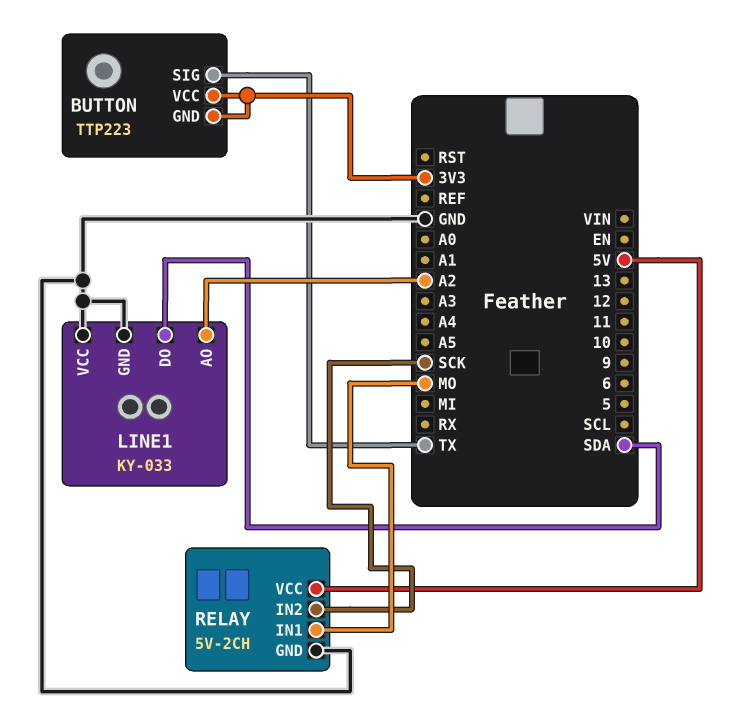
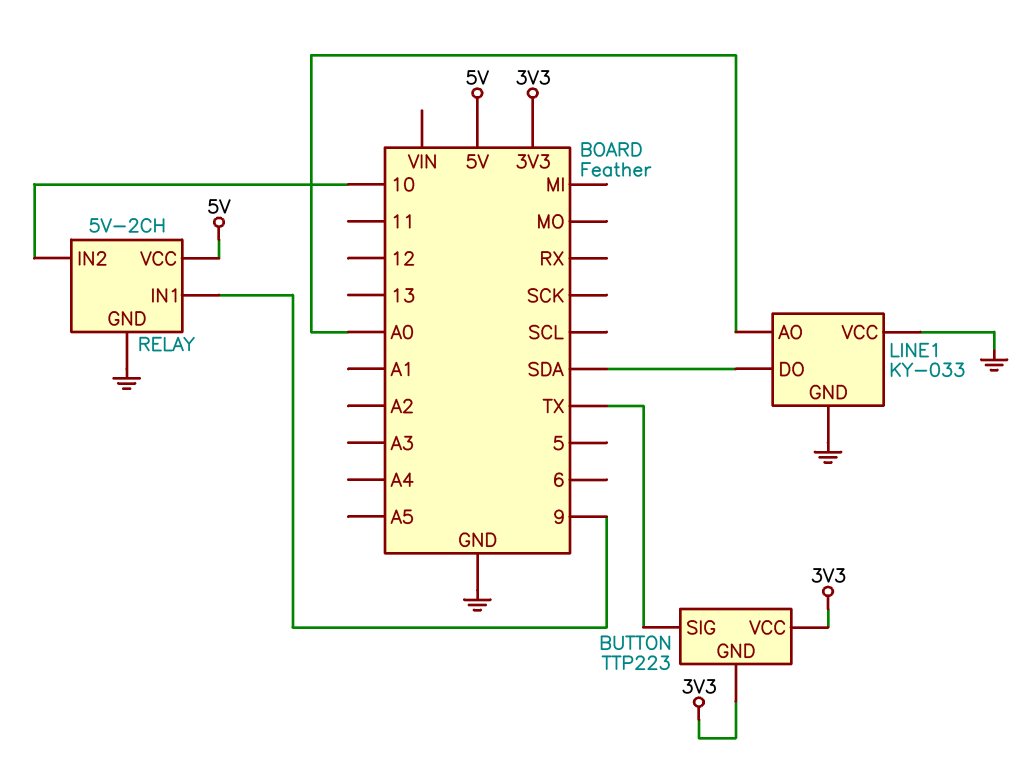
LINE1 pin AO: A2 -> A0
RELAY pin IN1: MO -> 9
RELAY pin IN2: SCK -> 10

